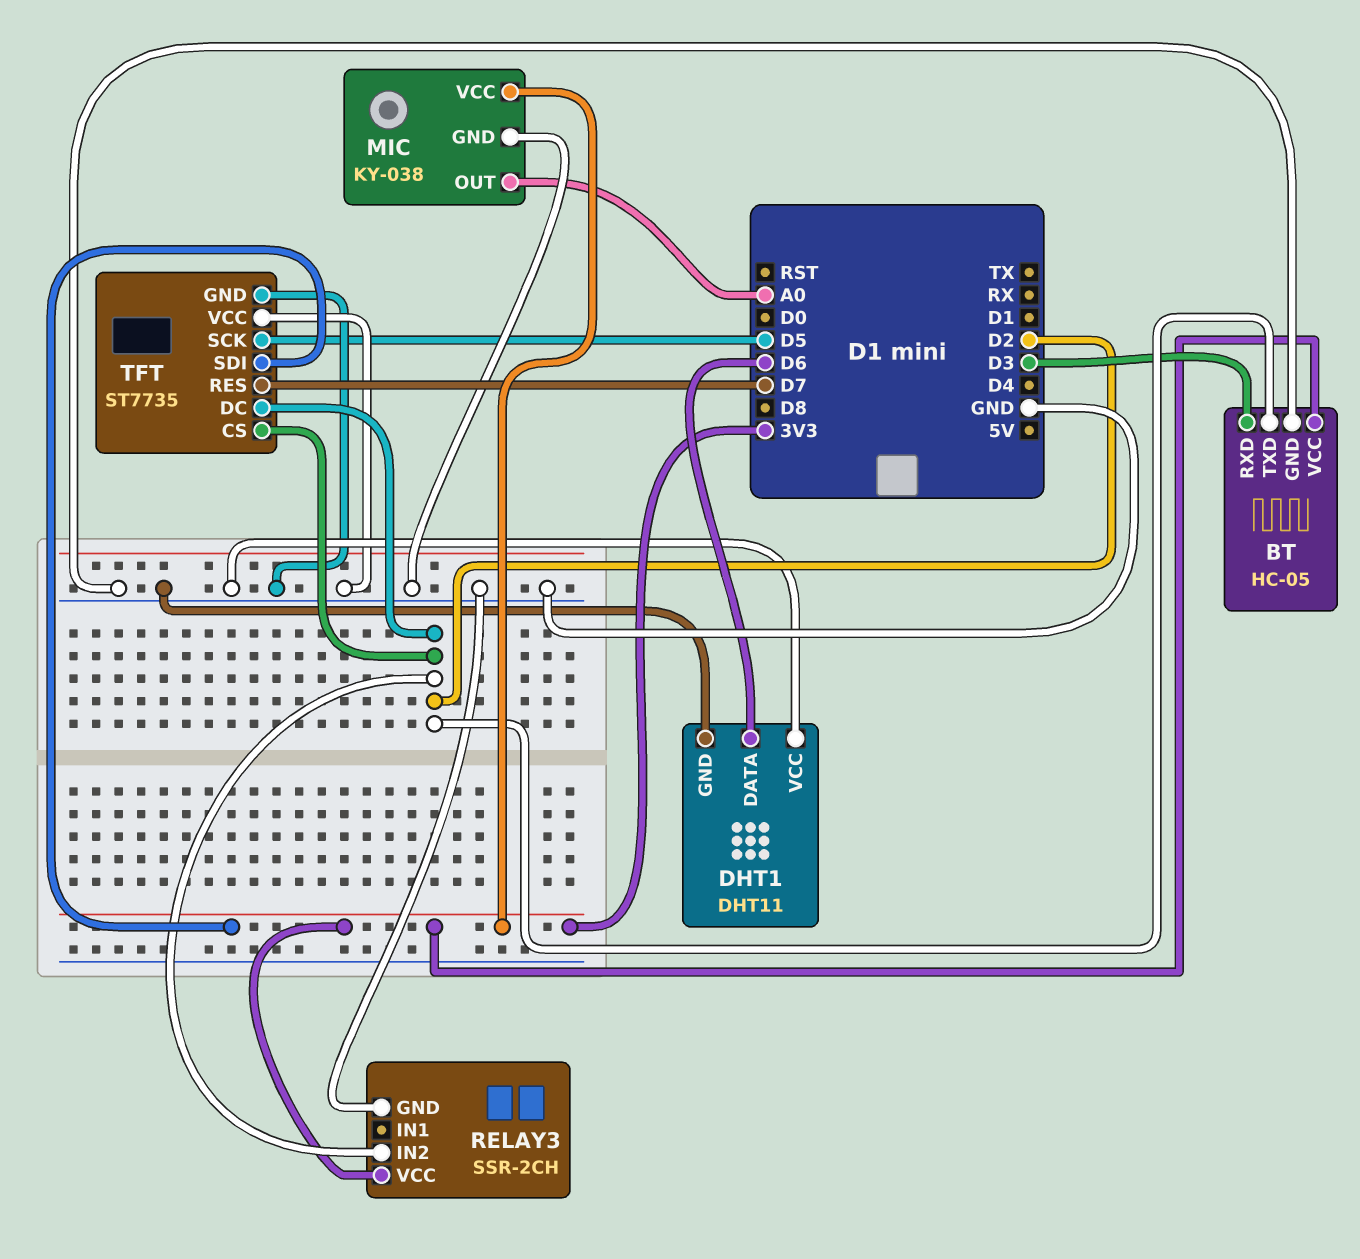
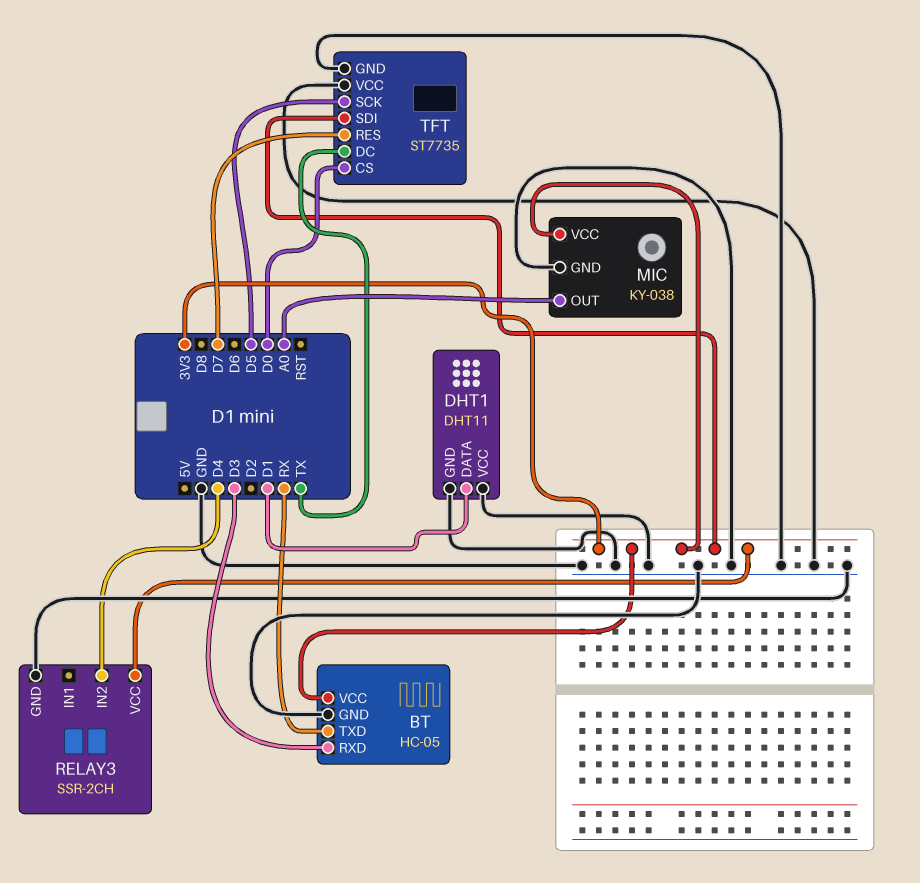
BT pin TXD: D2 -> RX
DHT1 pin DATA: D6 -> D1
RELAY3 pin IN2: D2 -> D4
TFT pin CS: D2 -> D0
TFT pin DC: D2 -> TX

